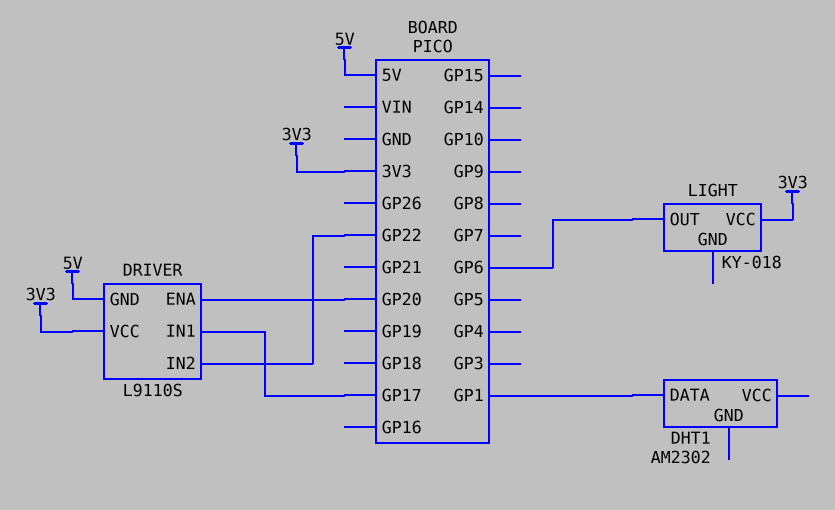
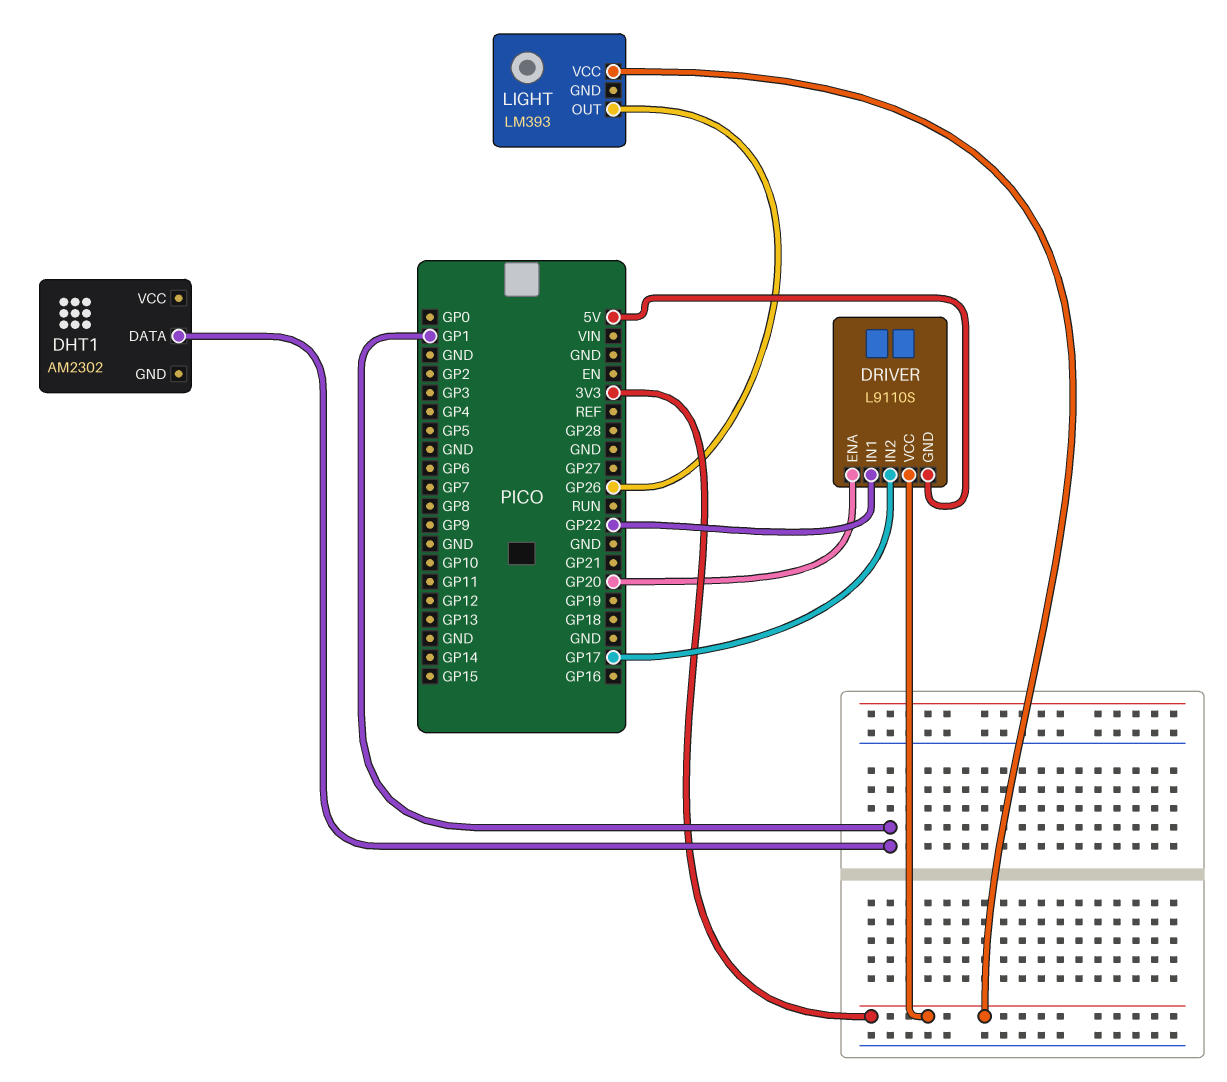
DRIVER pin IN1: GP17 -> GP22
DRIVER pin IN2: GP22 -> GP17
LIGHT: KY-018 -> LM393
LIGHT pin OUT: GP6 -> GP26

